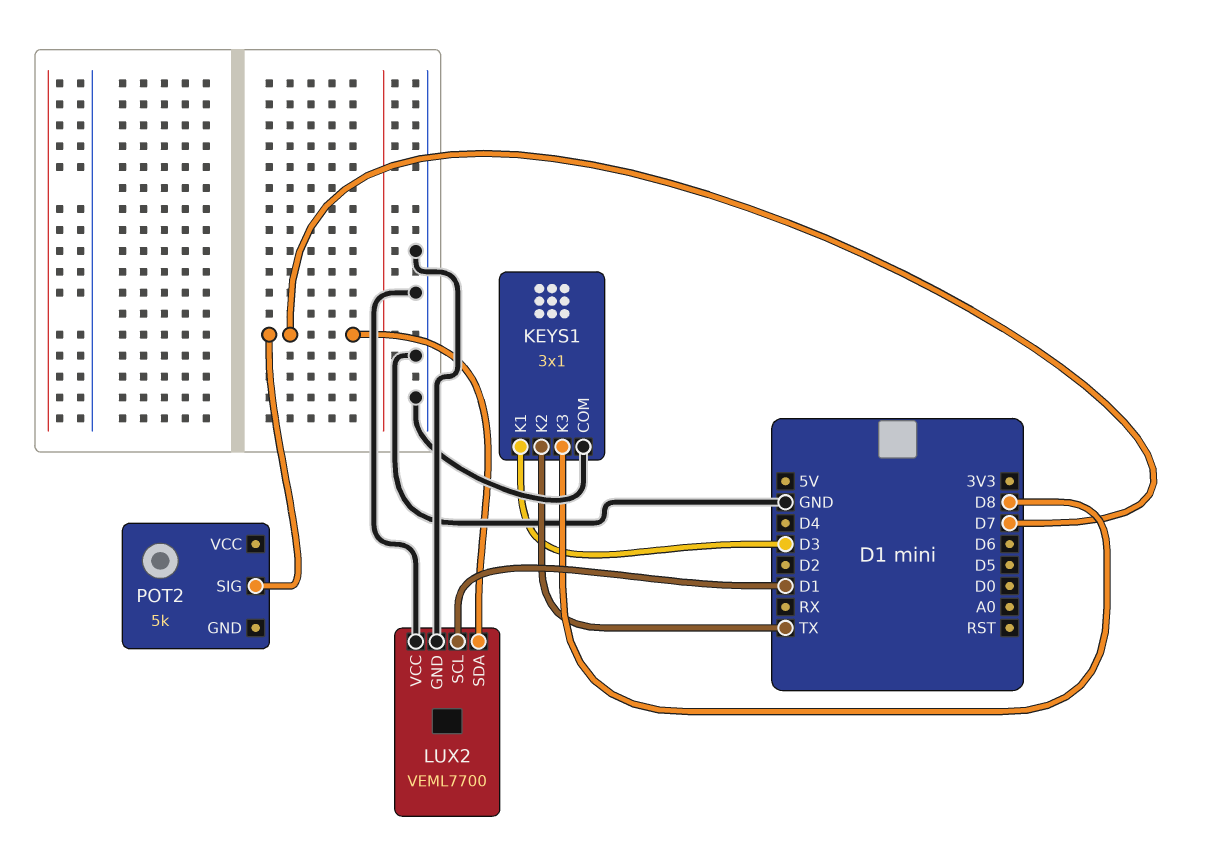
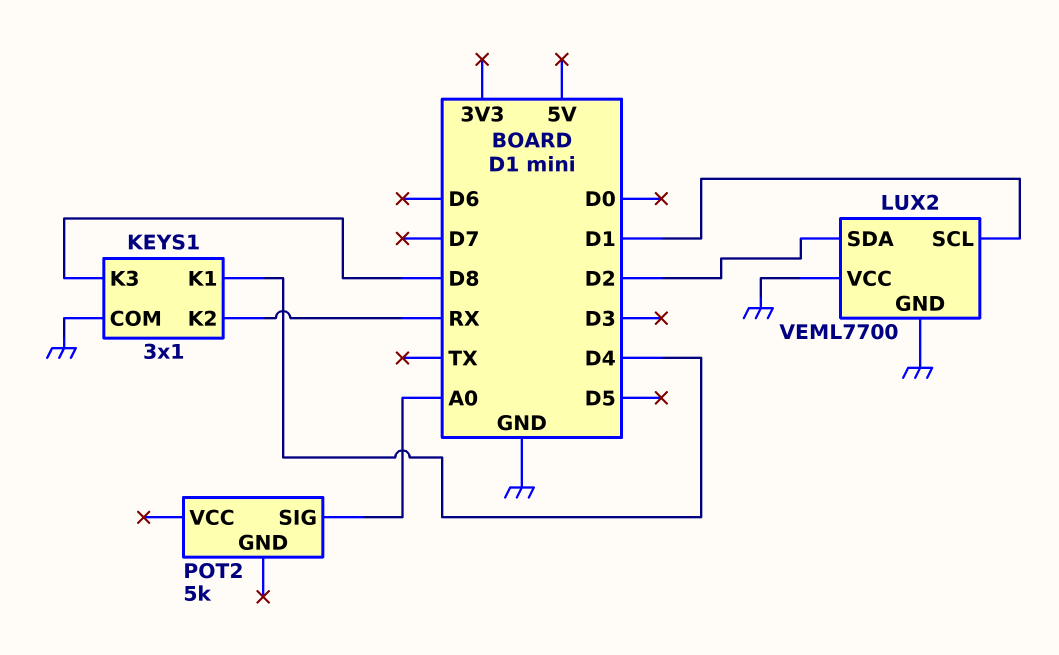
KEYS1 pin K1: D3 -> D4
KEYS1 pin K2: TX -> RX
LUX2 pin SDA: D7 -> D2
POT2 pin SIG: D7 -> A0

